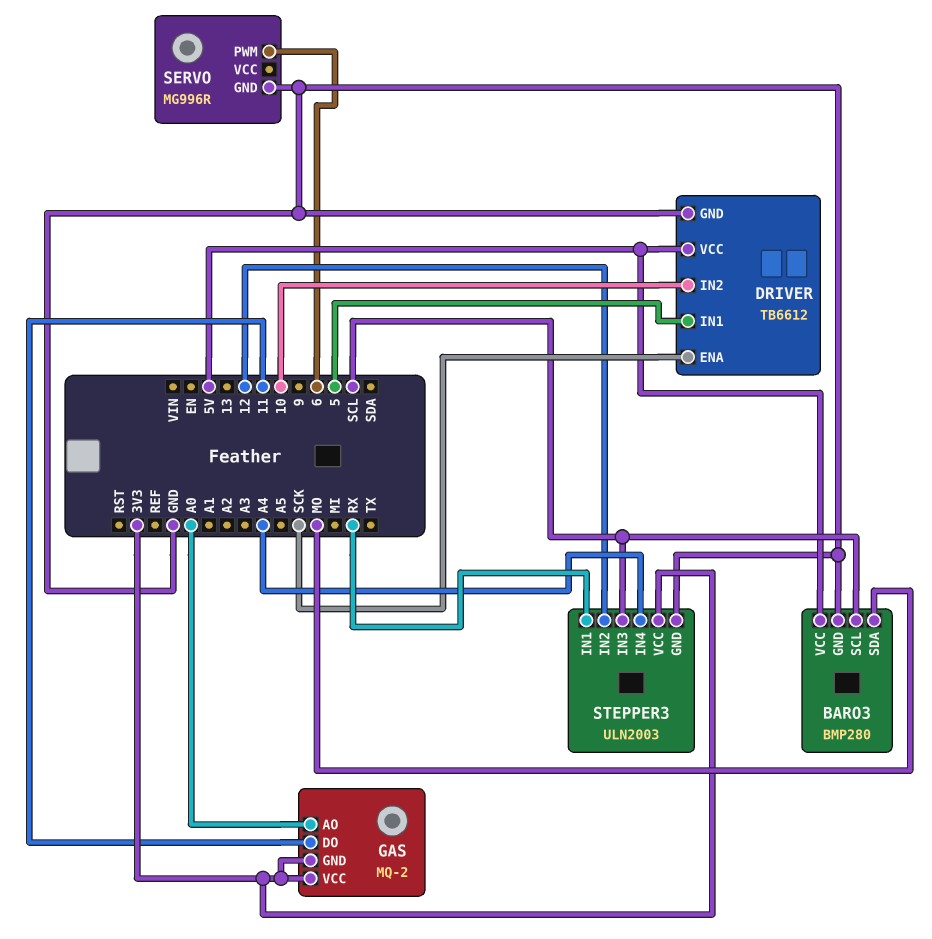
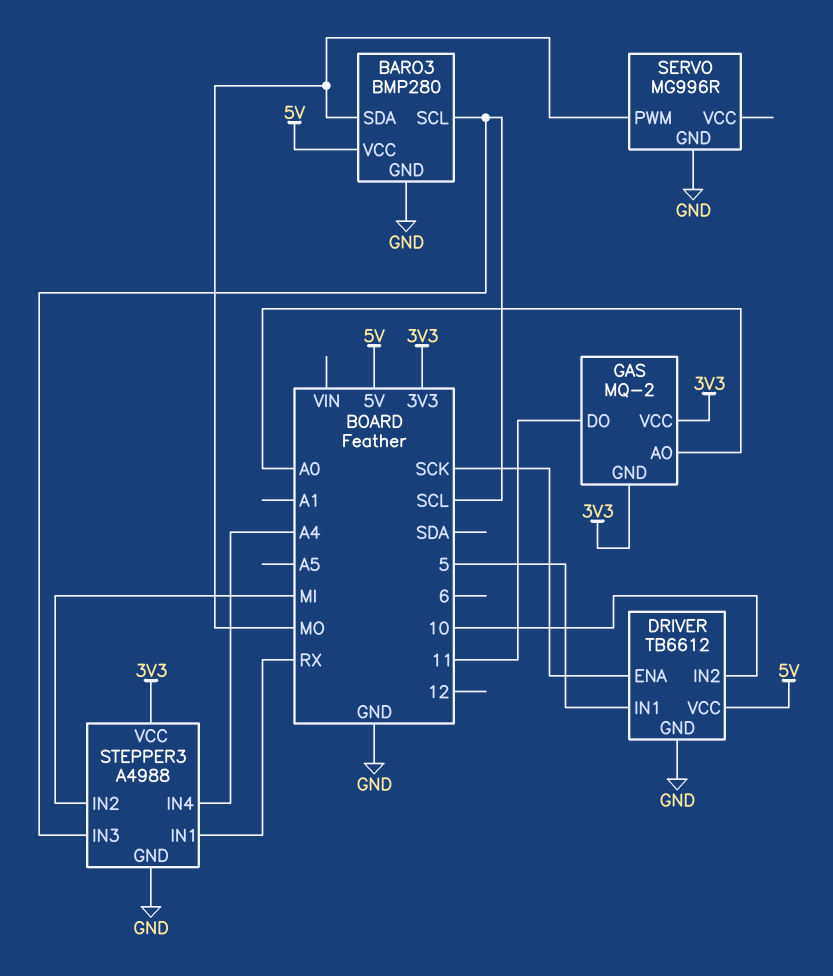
SERVO pin PWM: 6 -> MO
STEPPER3: ULN2003 -> A4988
STEPPER3 pin IN2: 12 -> MI

